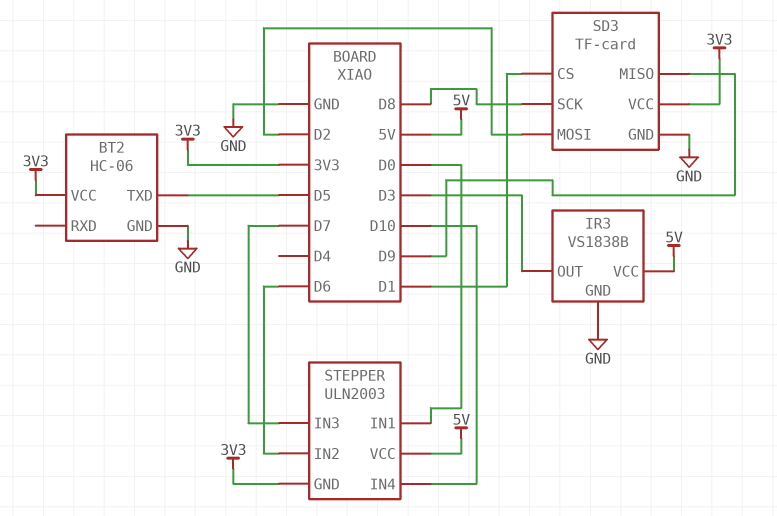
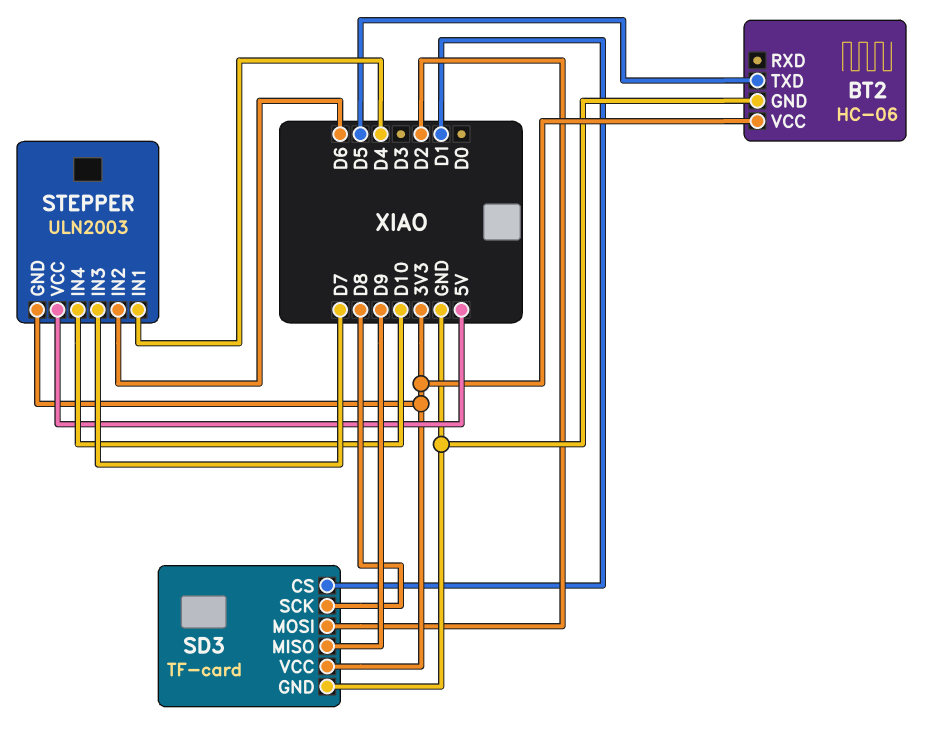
IR3: VS1838B -> none
IR3 pin GND: GND -> none
IR3 pin OUT: D3 -> none
IR3 pin VCC: 5V -> none
STEPPER pin IN1: D0 -> D4

